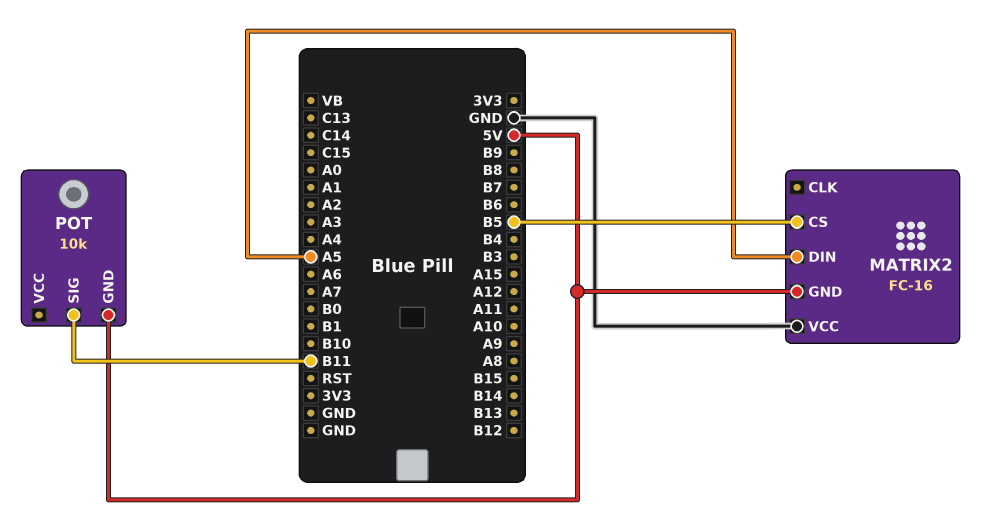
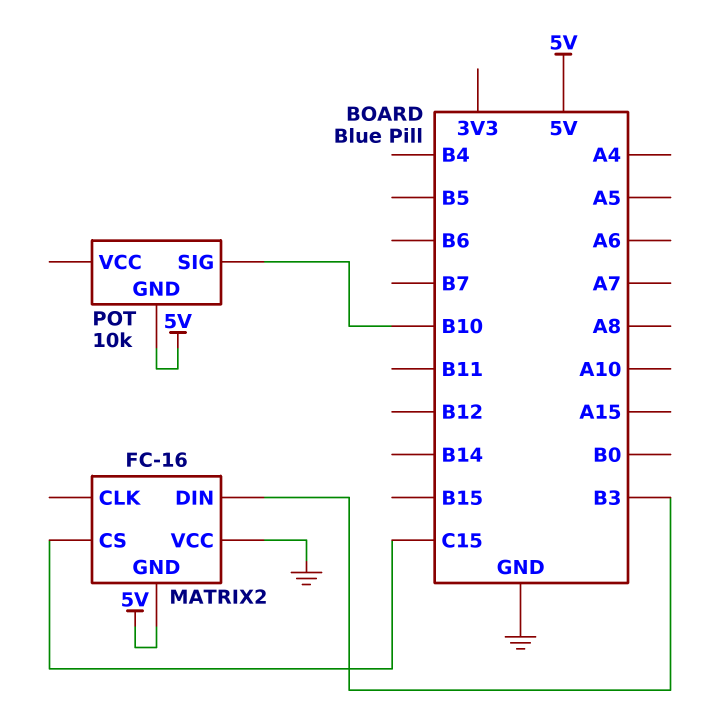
MATRIX2 pin CS: B5 -> C15
MATRIX2 pin DIN: A5 -> B3
POT pin SIG: B11 -> B10

